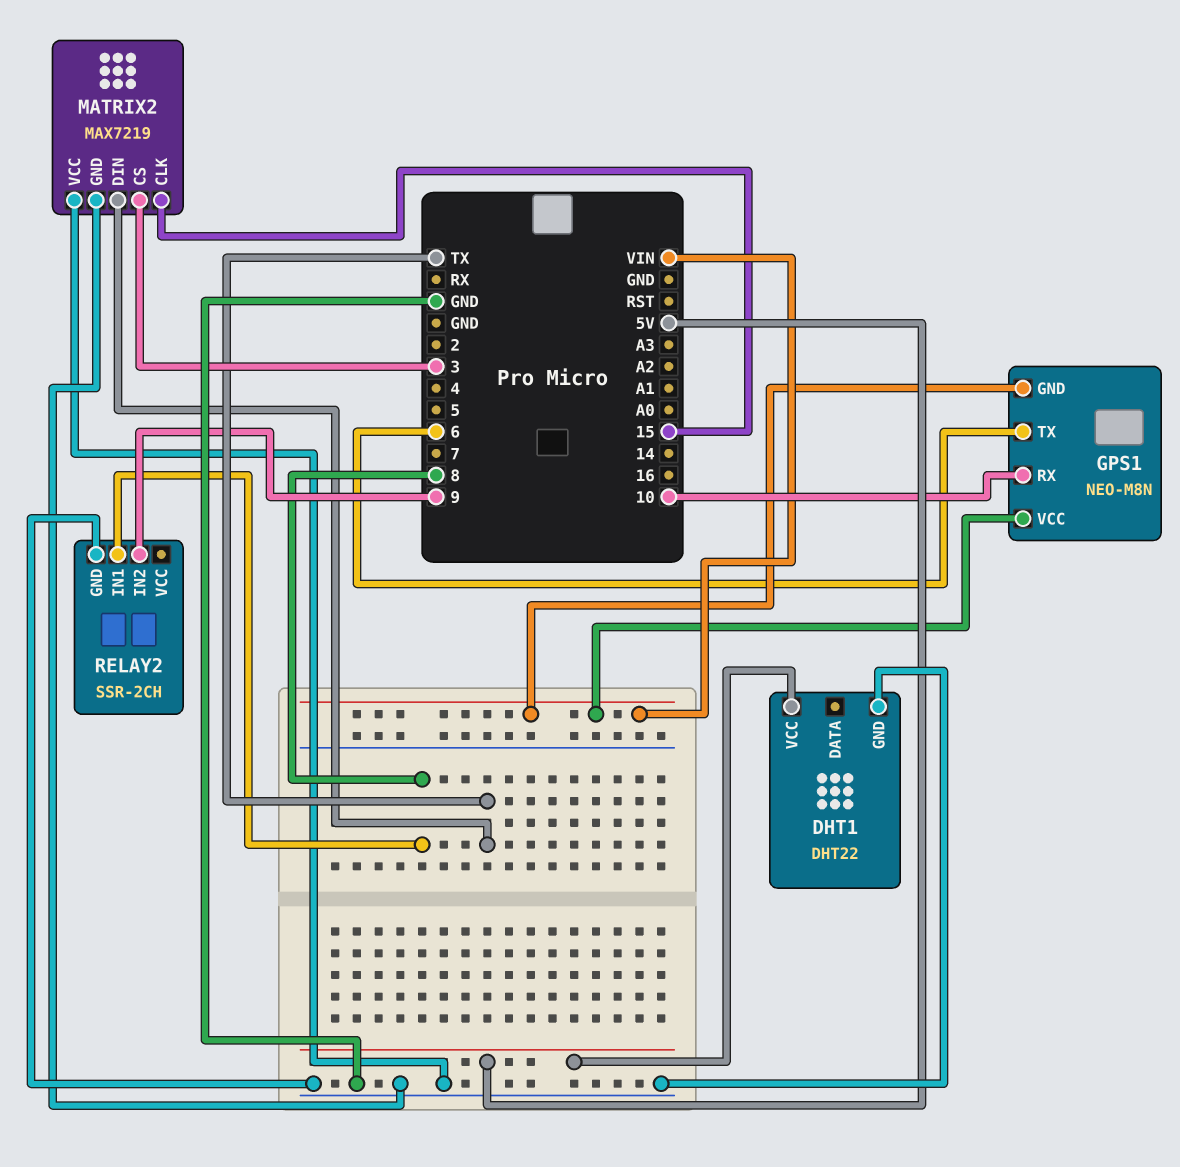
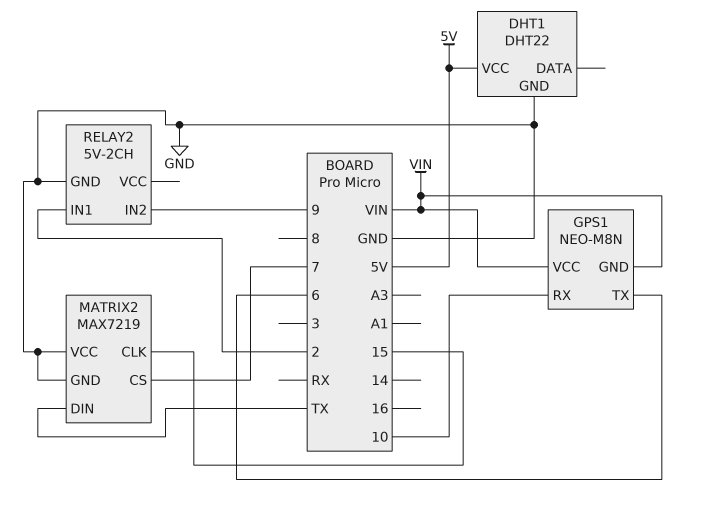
MATRIX2 pin CS: 3 -> 7
RELAY2: SSR-2CH -> 5V-2CH
RELAY2 pin IN1: 8 -> 2

